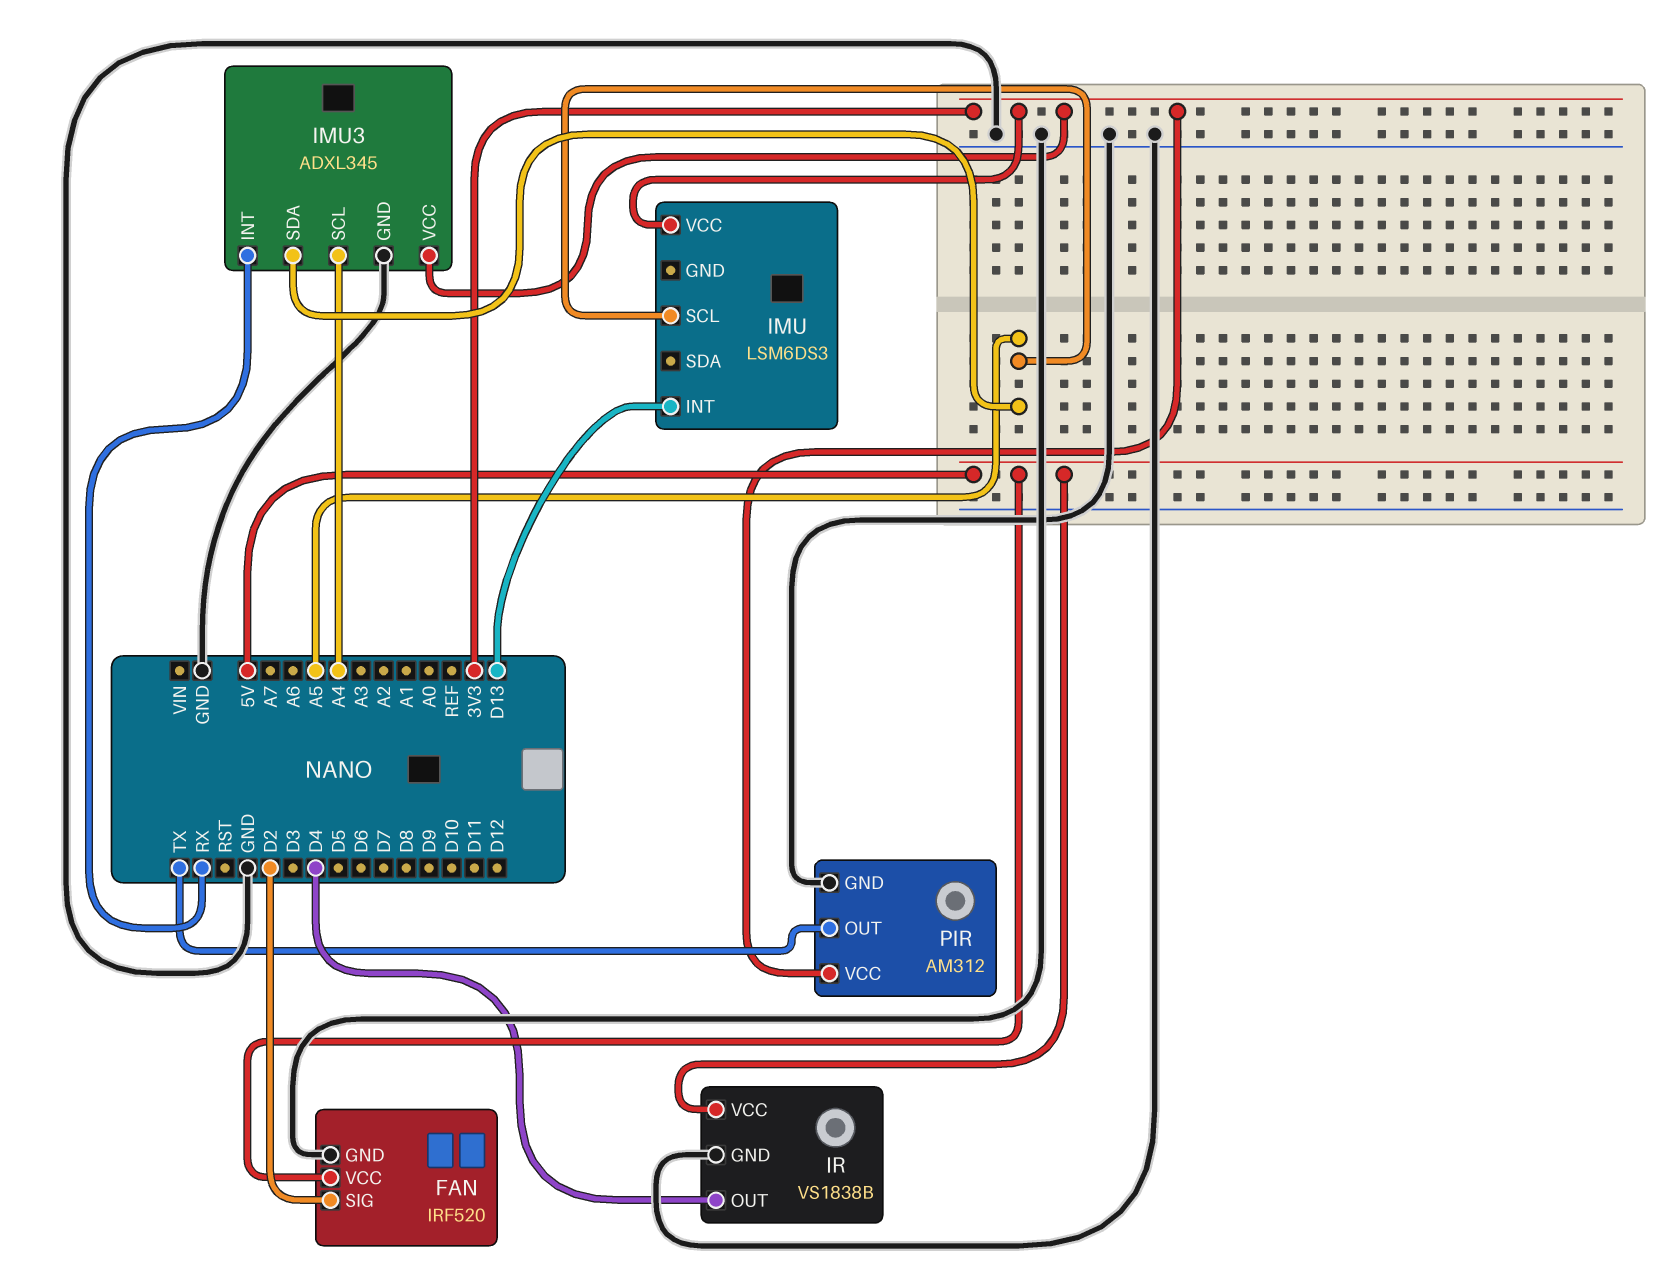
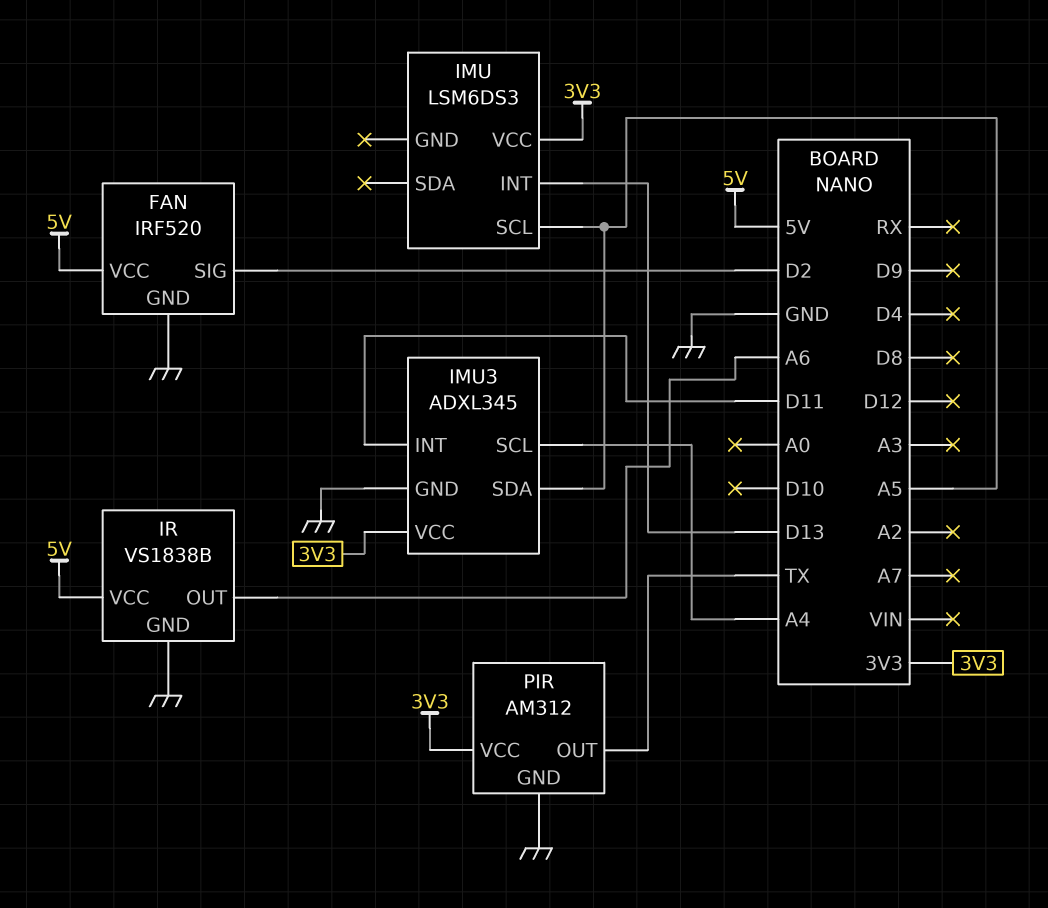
IMU3 pin INT: RX -> D11
IR pin OUT: D4 -> A6

